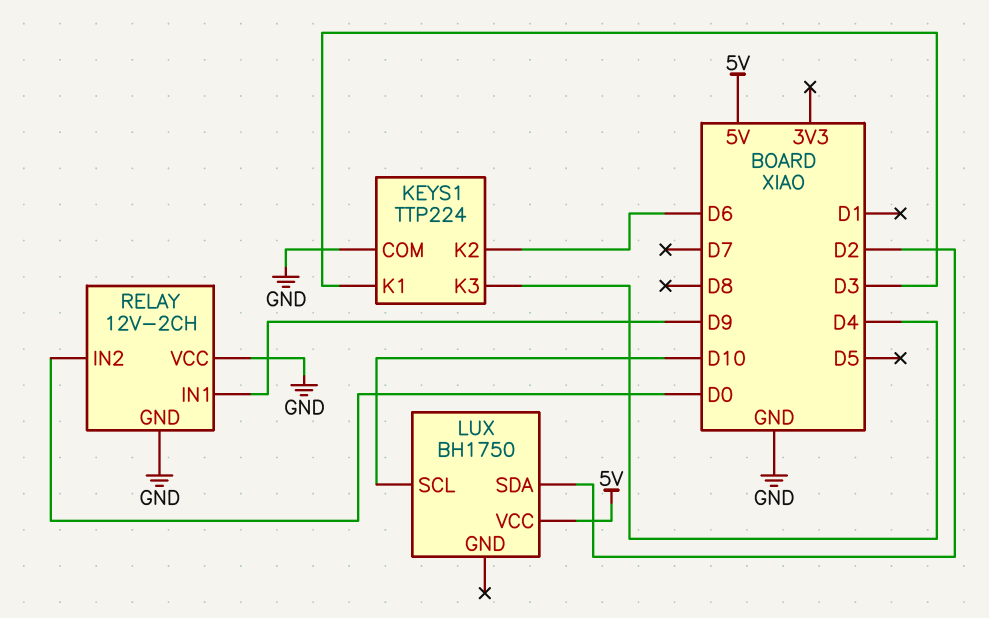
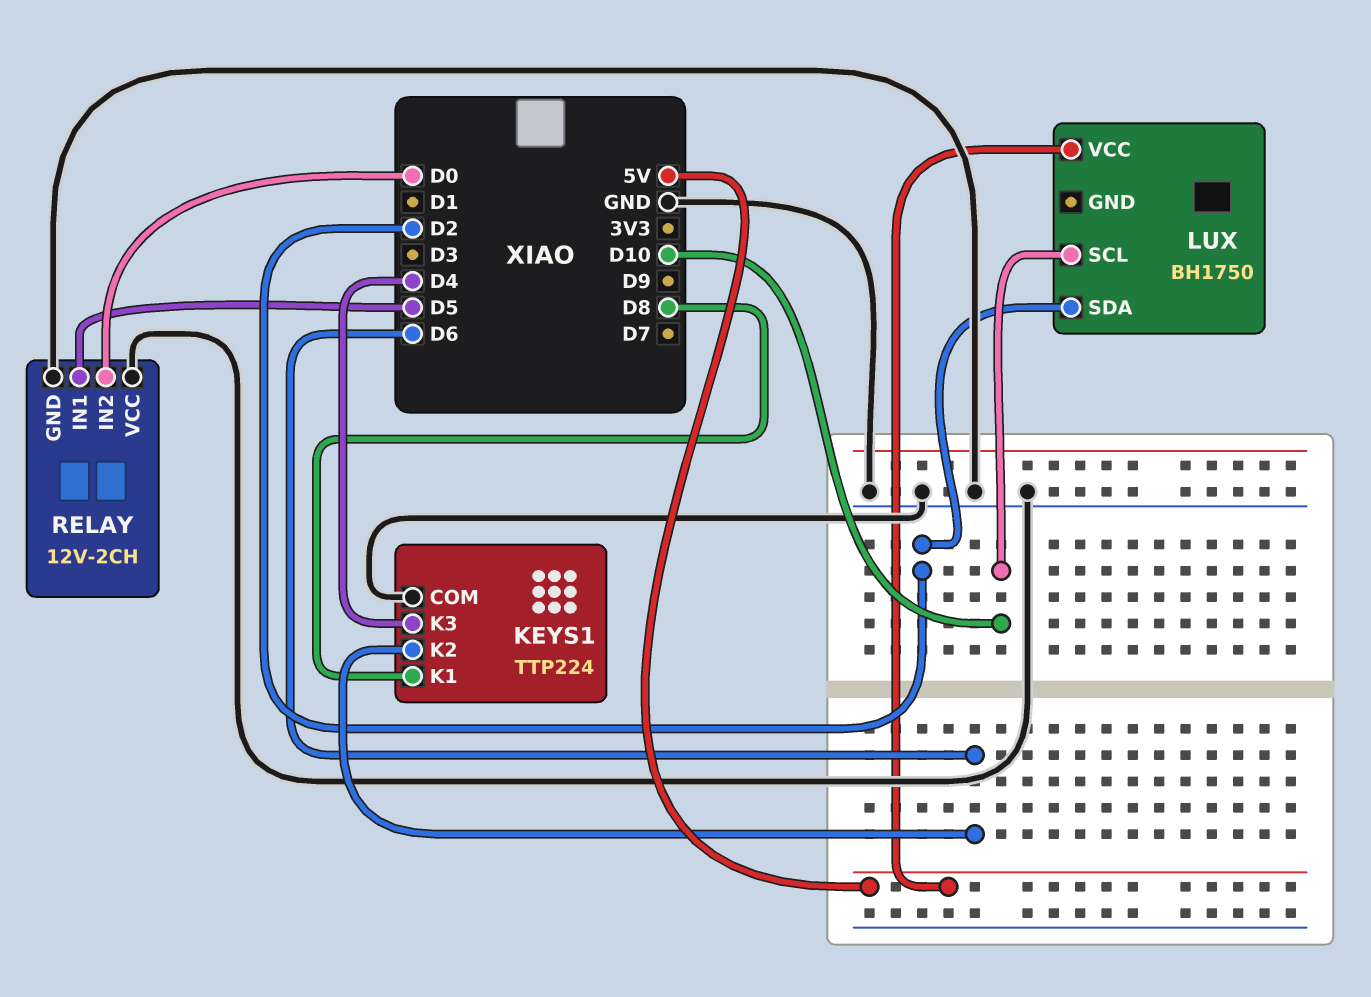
KEYS1 pin K1: D3 -> D8
RELAY pin IN1: D9 -> D5

